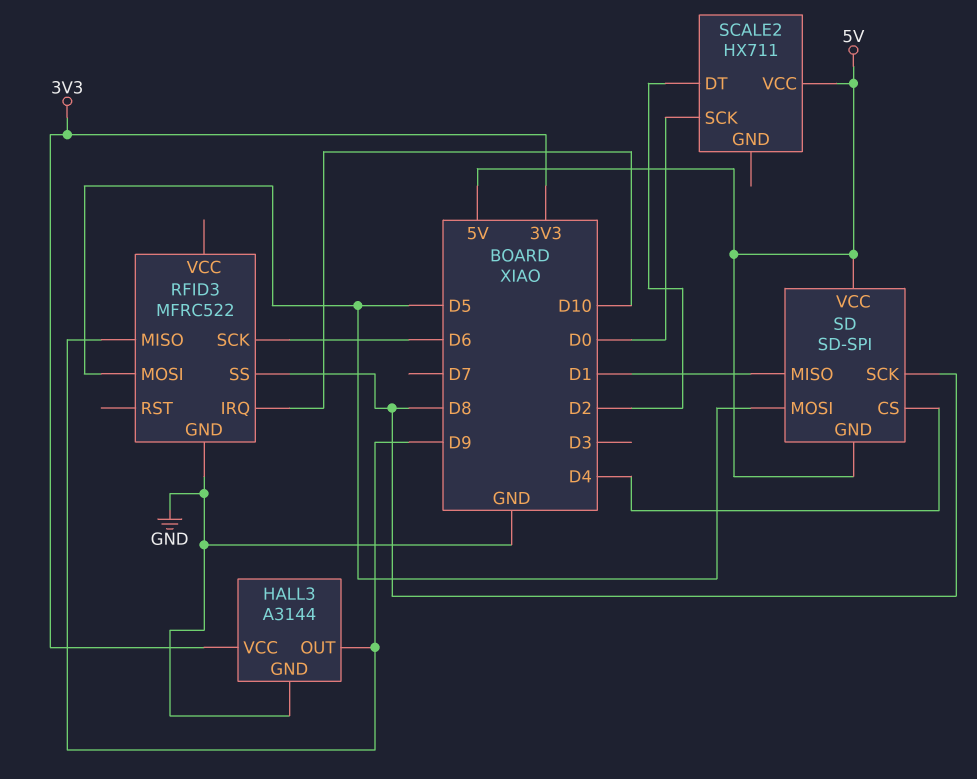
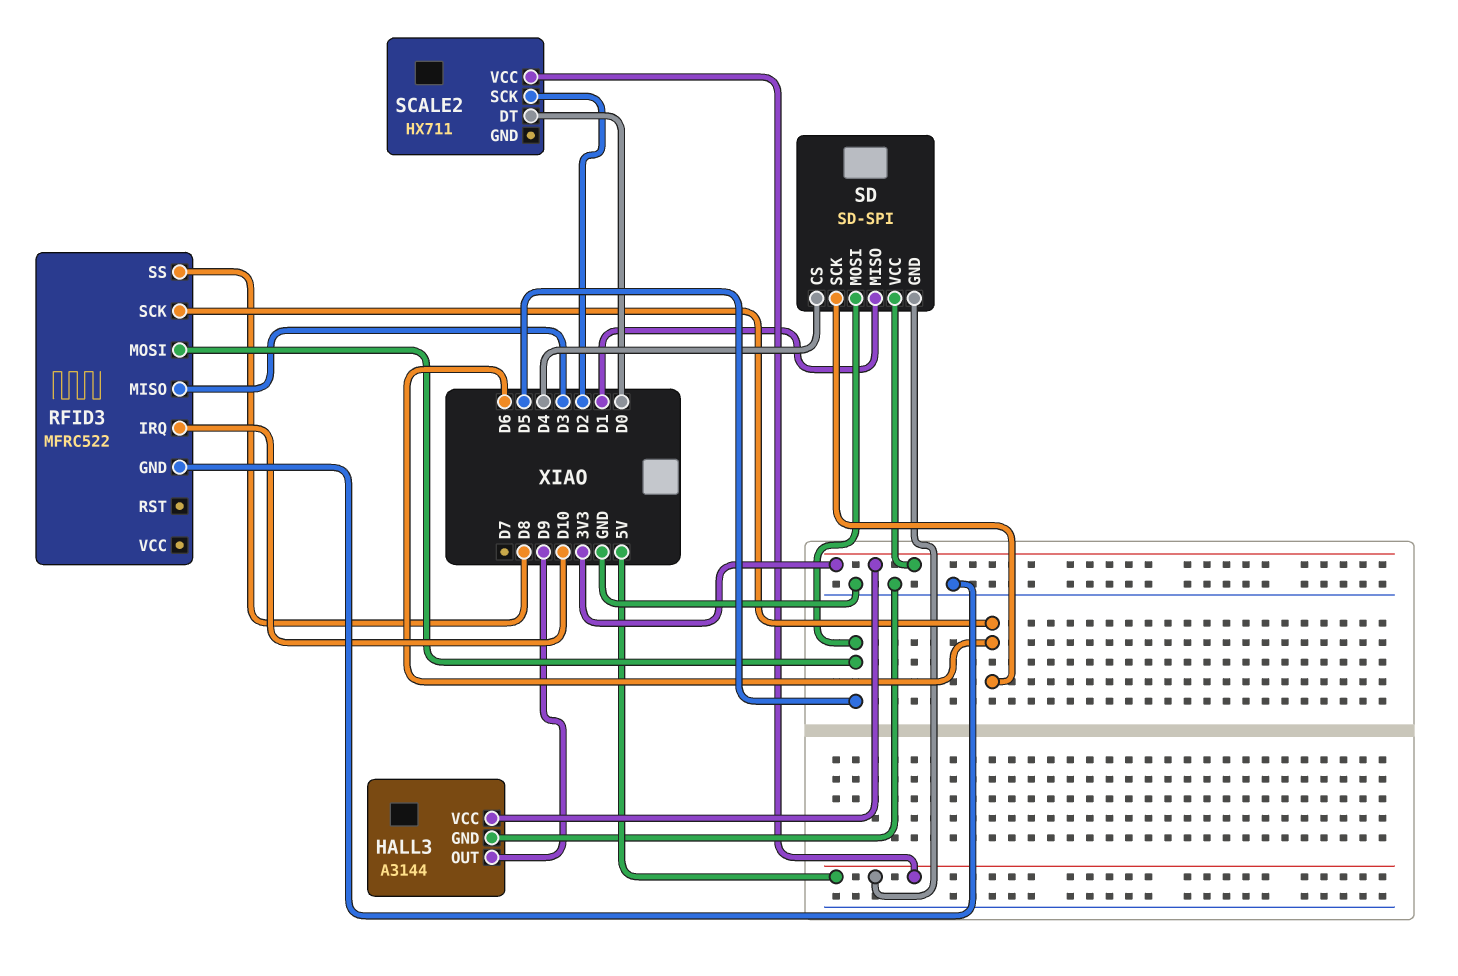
RFID3 pin MISO: D9 -> D3
SCALE2 pin DT: D2 -> D0
SCALE2 pin SCK: D0 -> D2
SD pin SCK: D8 -> D6
SD pin VCC: 5V -> 3V3

